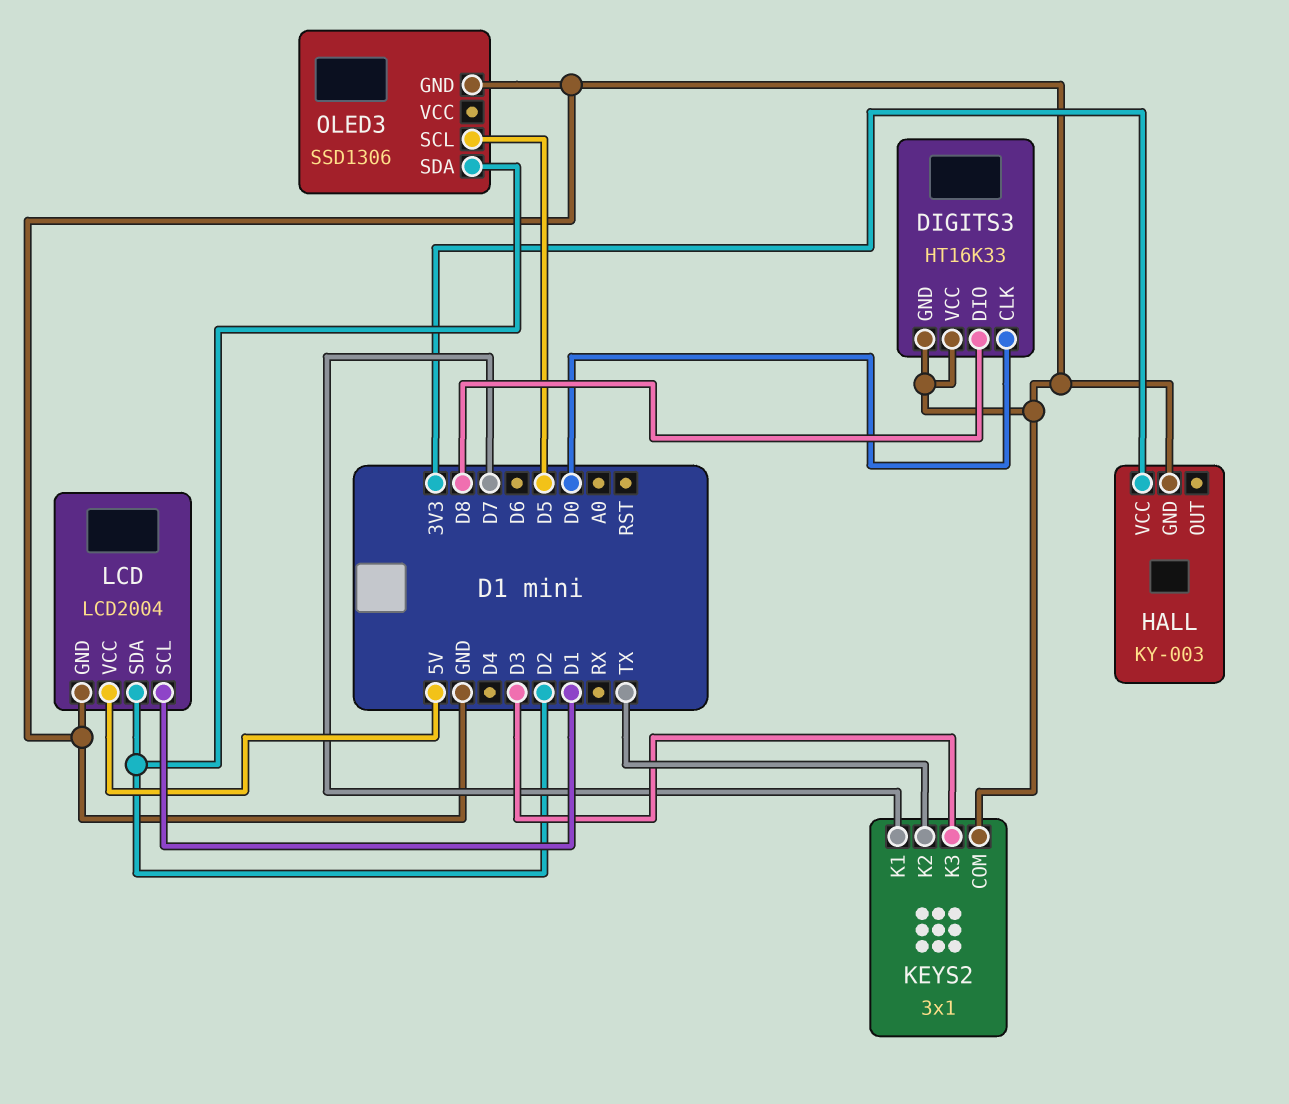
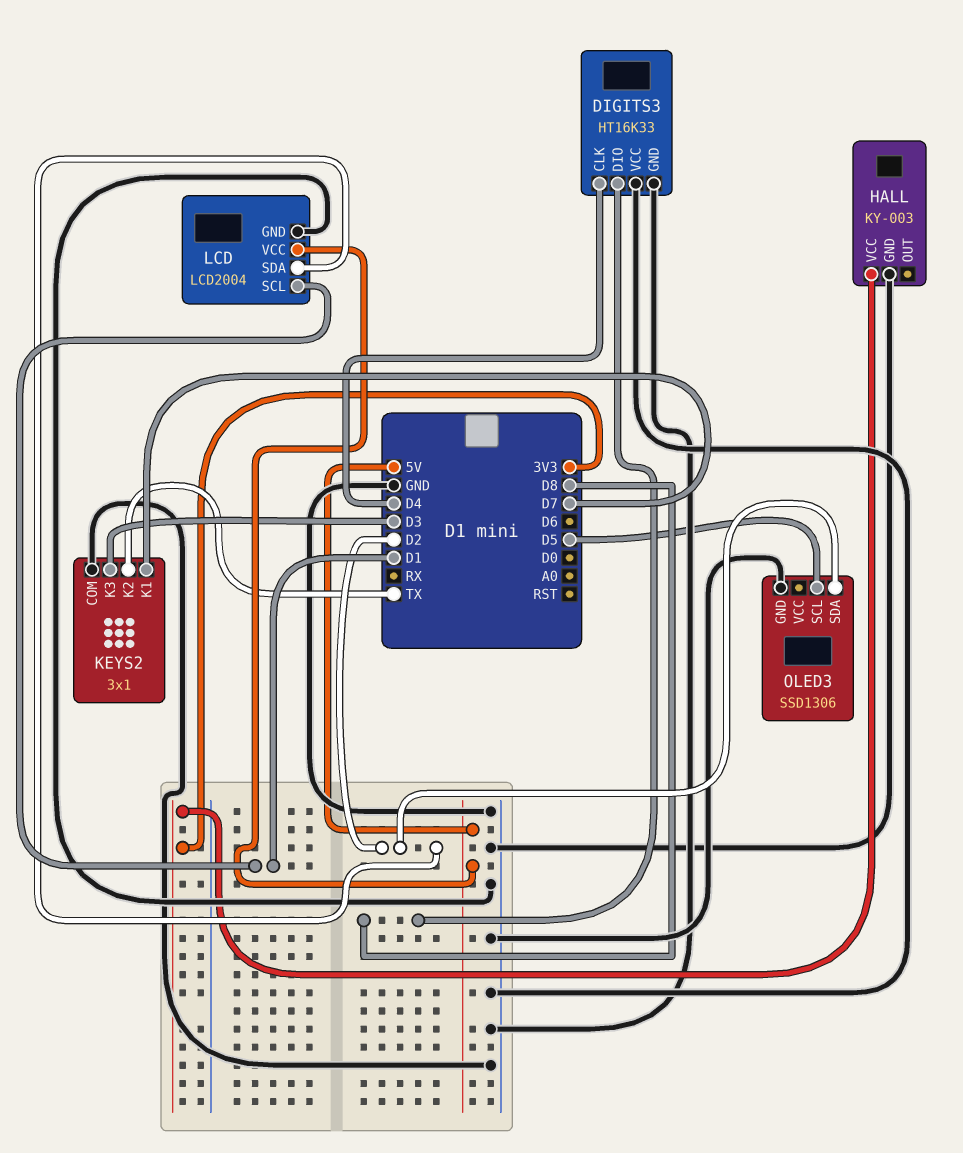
DIGITS3 pin CLK: D0 -> D4

